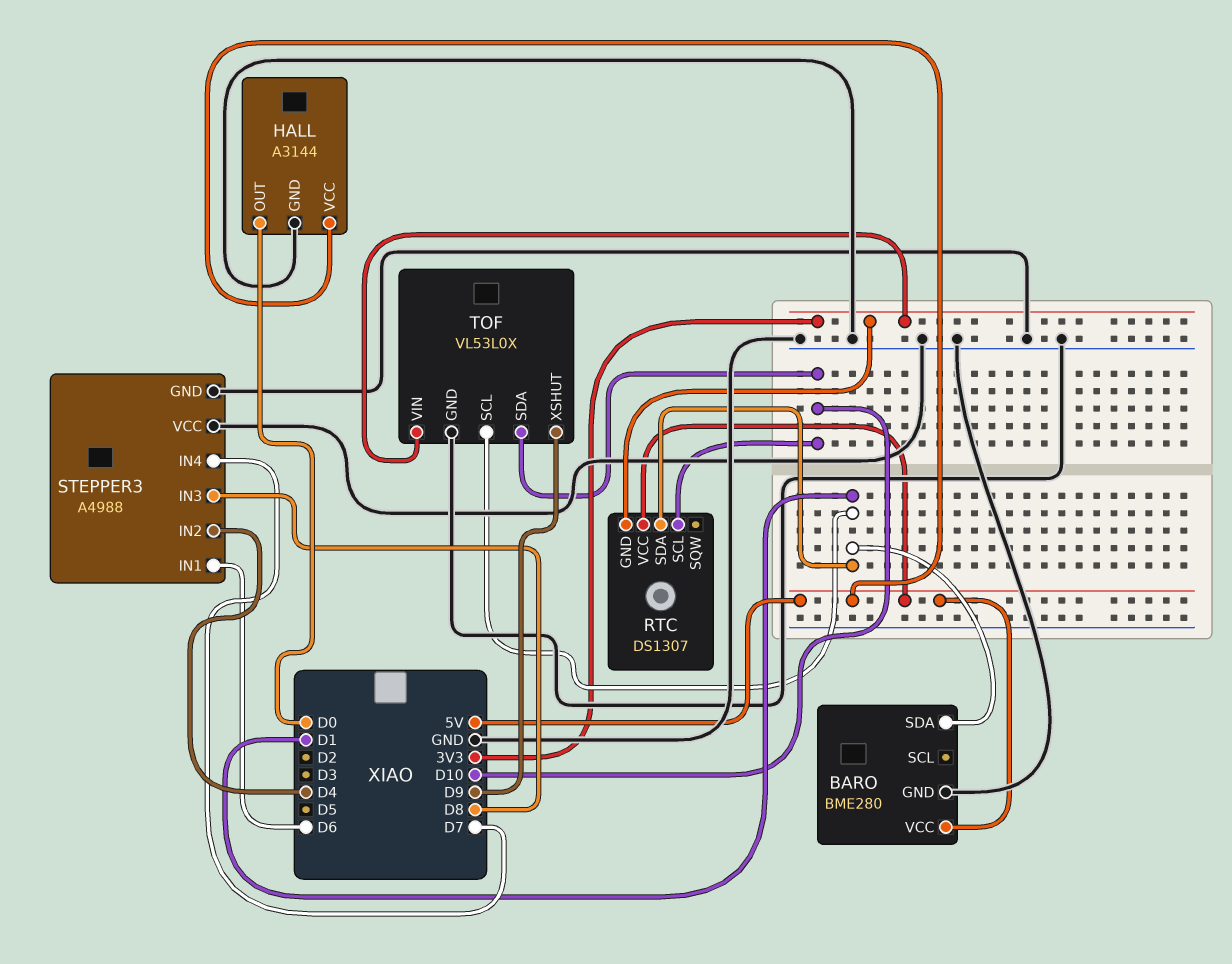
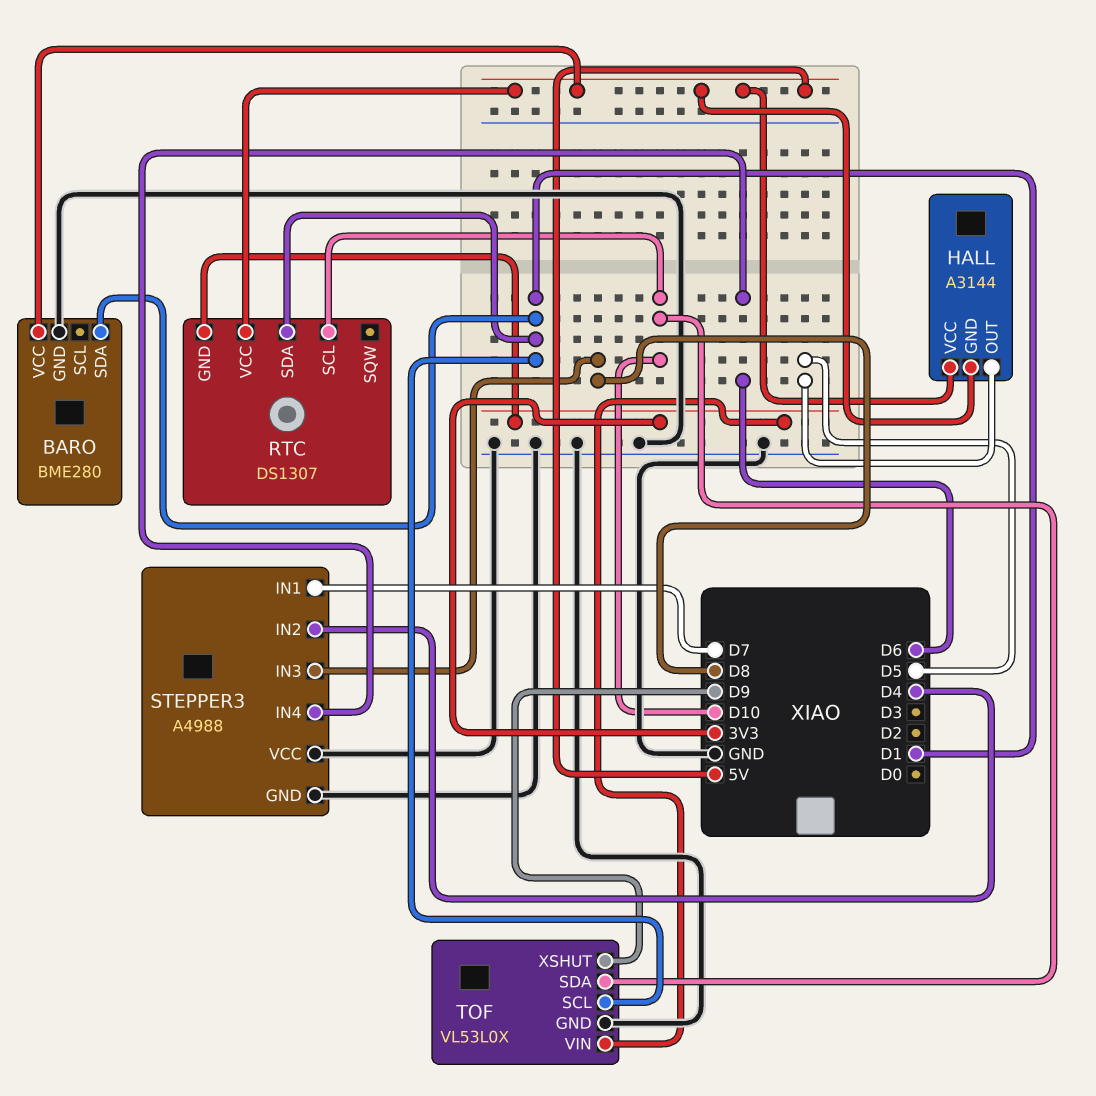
HALL pin GND: GND -> 5V
HALL pin OUT: D0 -> D5
STEPPER3 pin IN1: D6 -> D7
STEPPER3 pin IN4: D7 -> D6

